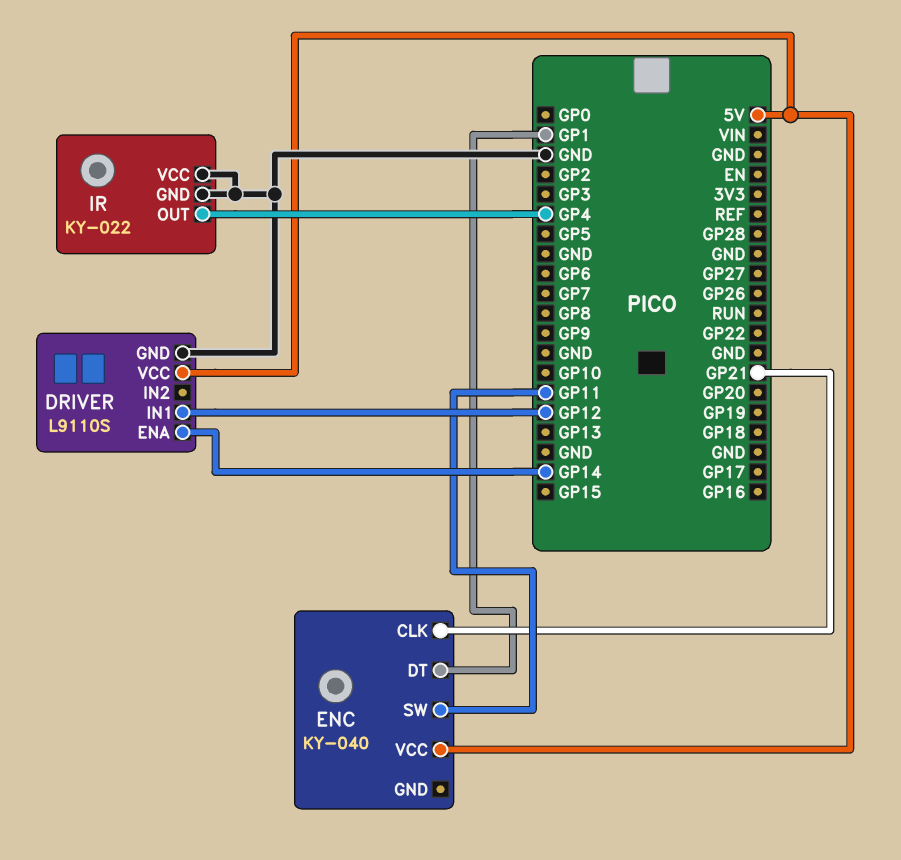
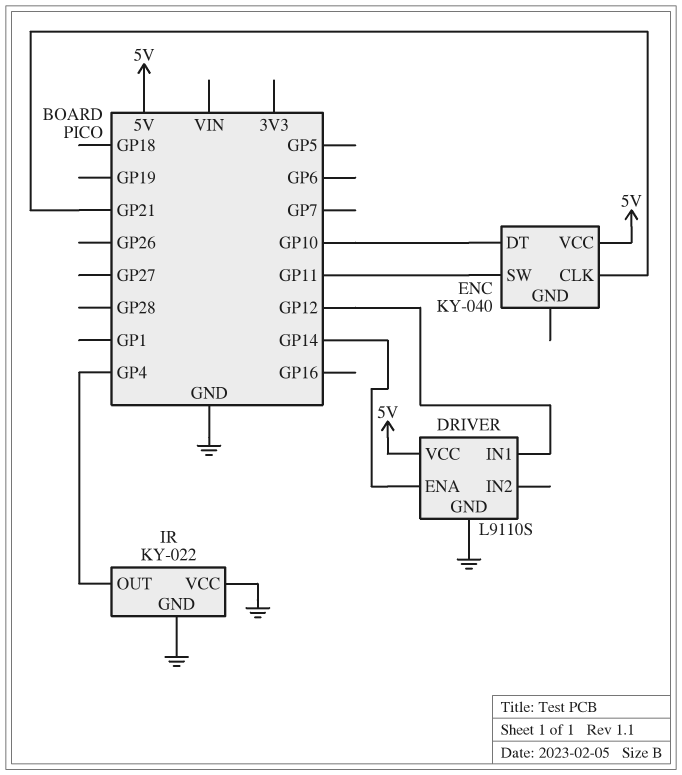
ENC pin DT: GP1 -> GP10

